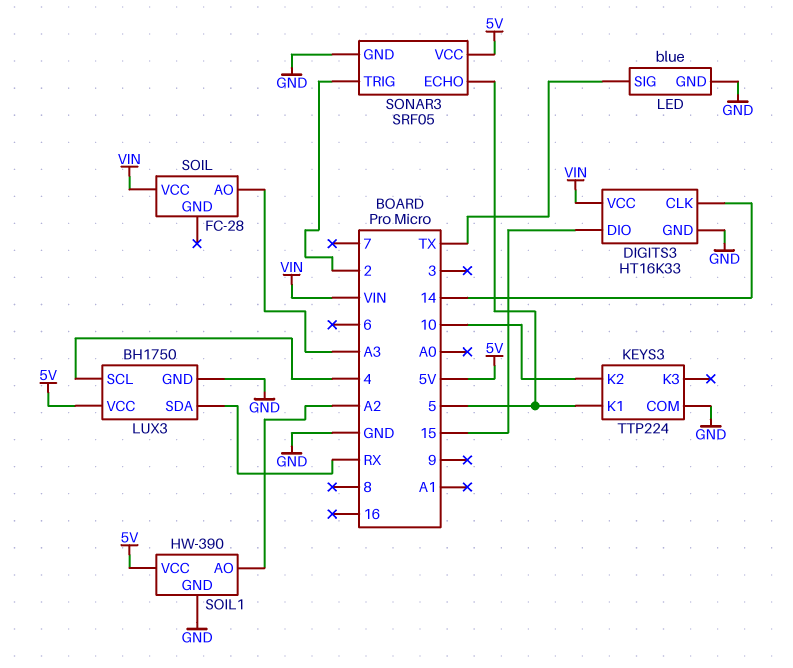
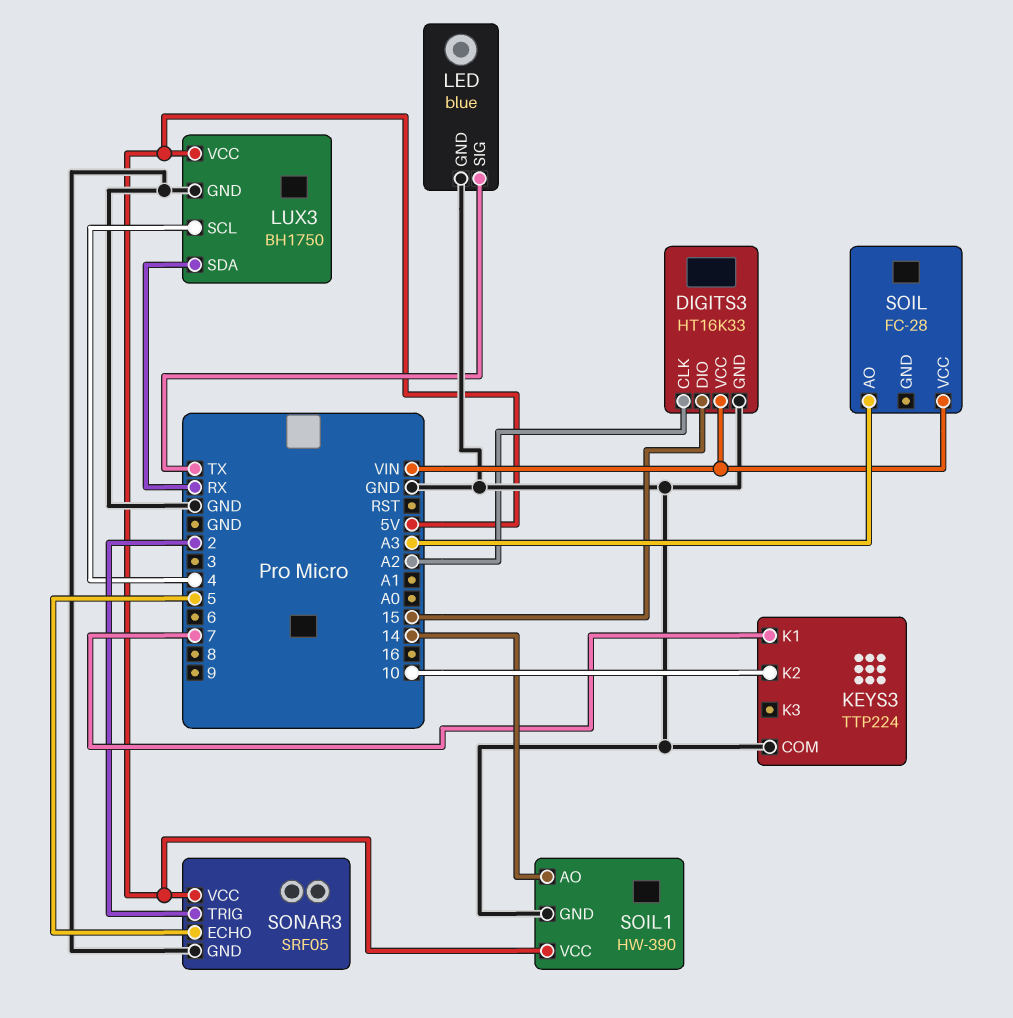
DIGITS3 pin CLK: 14 -> A2
KEYS3 pin K1: 5 -> 7
SOIL1 pin AO: A2 -> 14

